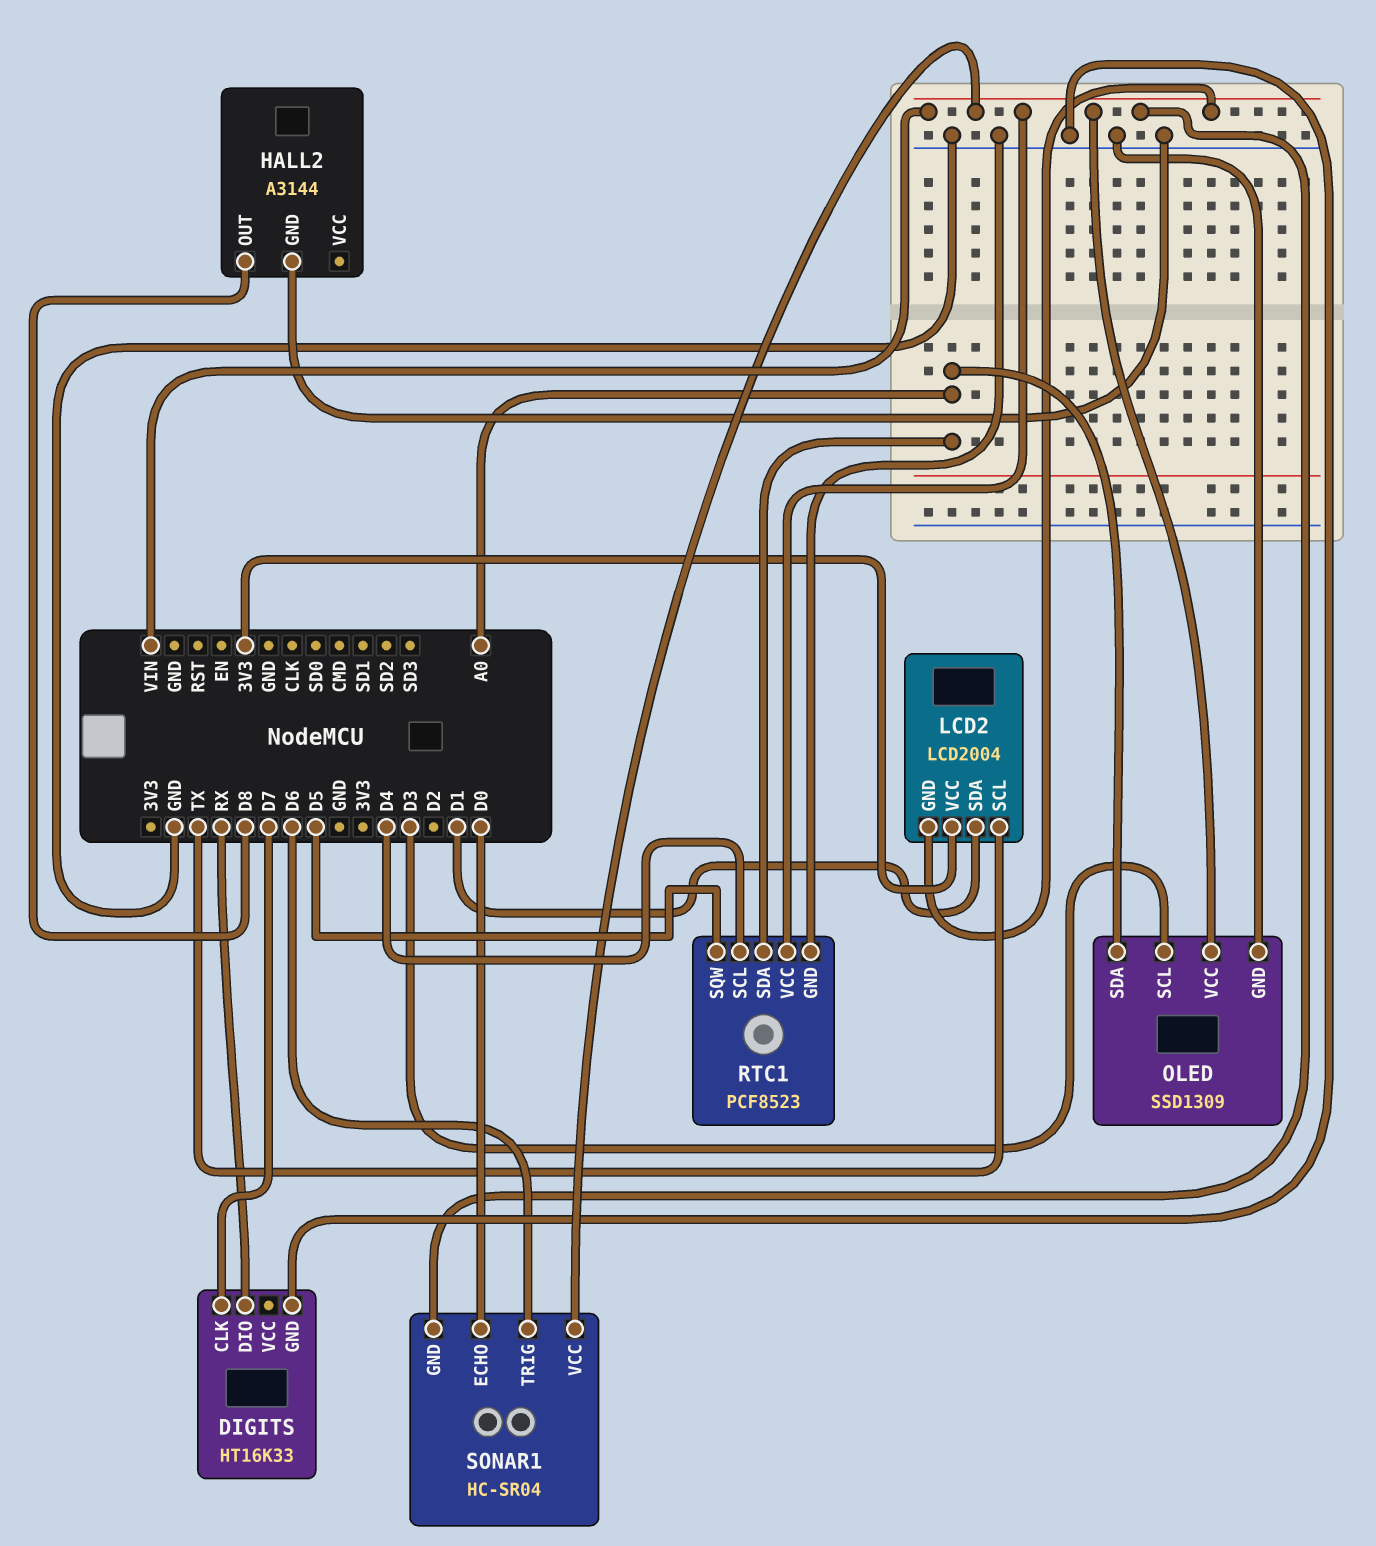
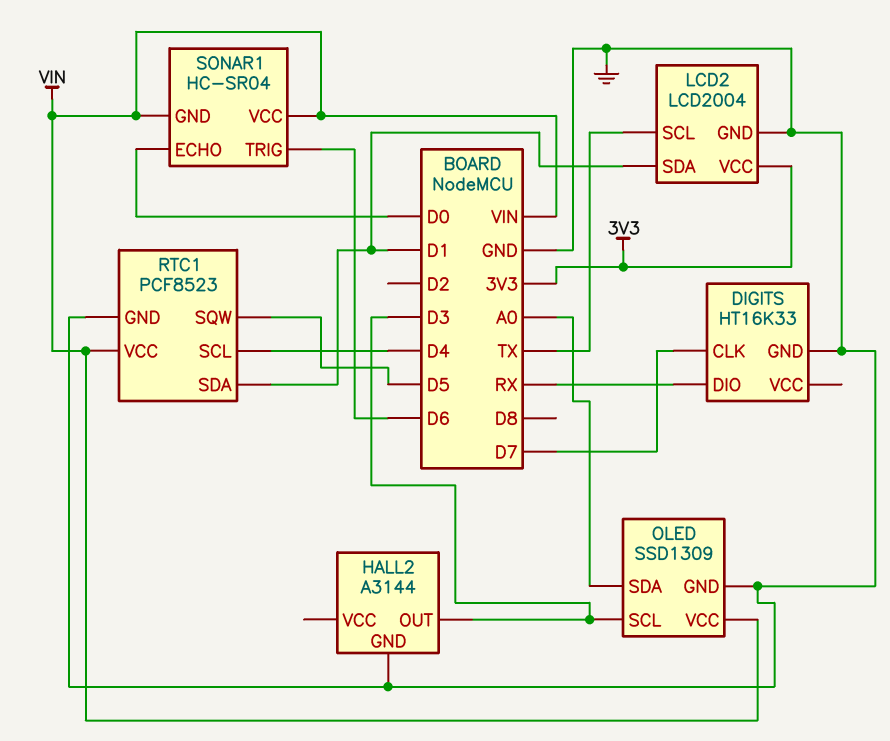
HALL2 pin OUT: D8 -> D3
LCD2 pin GND: VIN -> GND
RTC1 pin SDA: A0 -> D1

